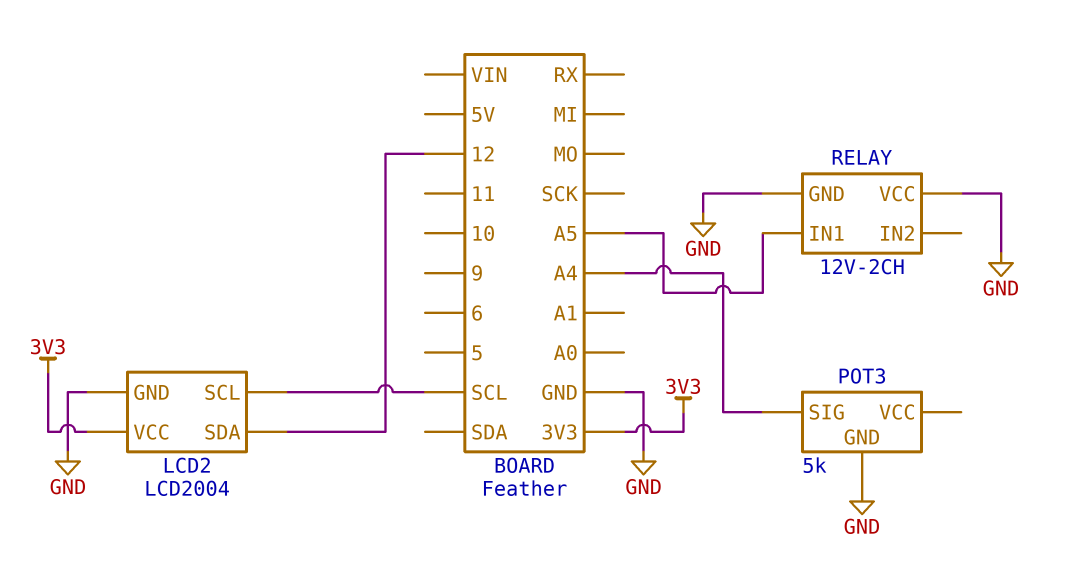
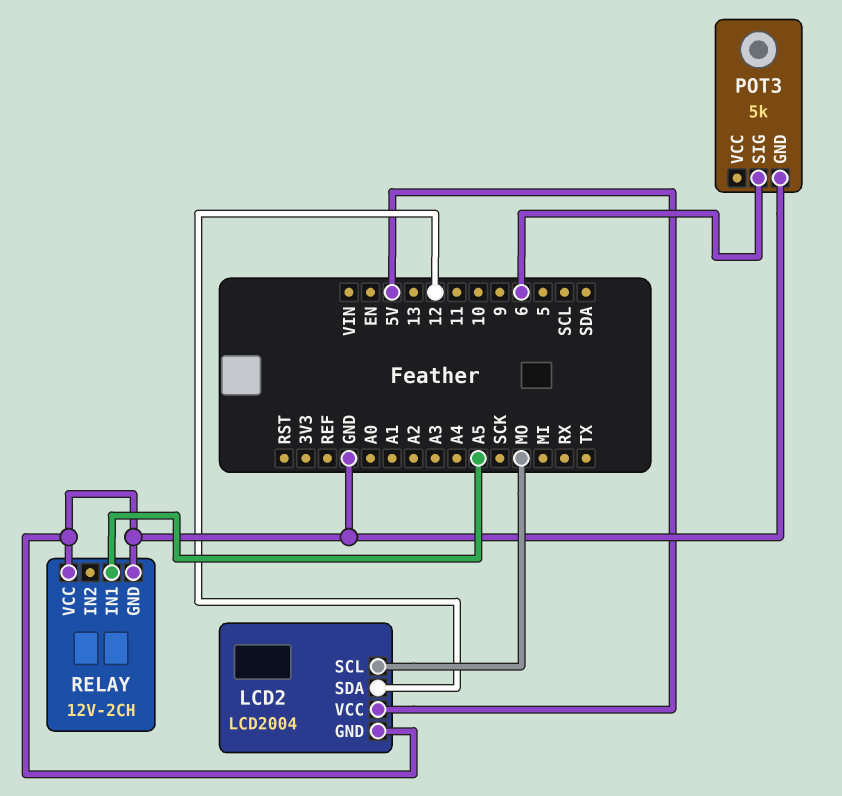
LCD2 pin SCL: SCL -> MO
LCD2 pin VCC: 3V3 -> 5V
POT3 pin SIG: A4 -> 6

